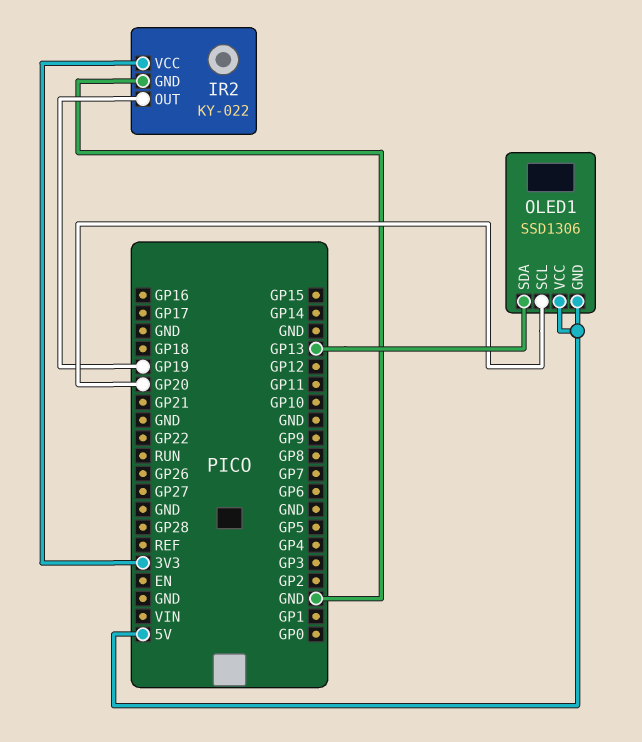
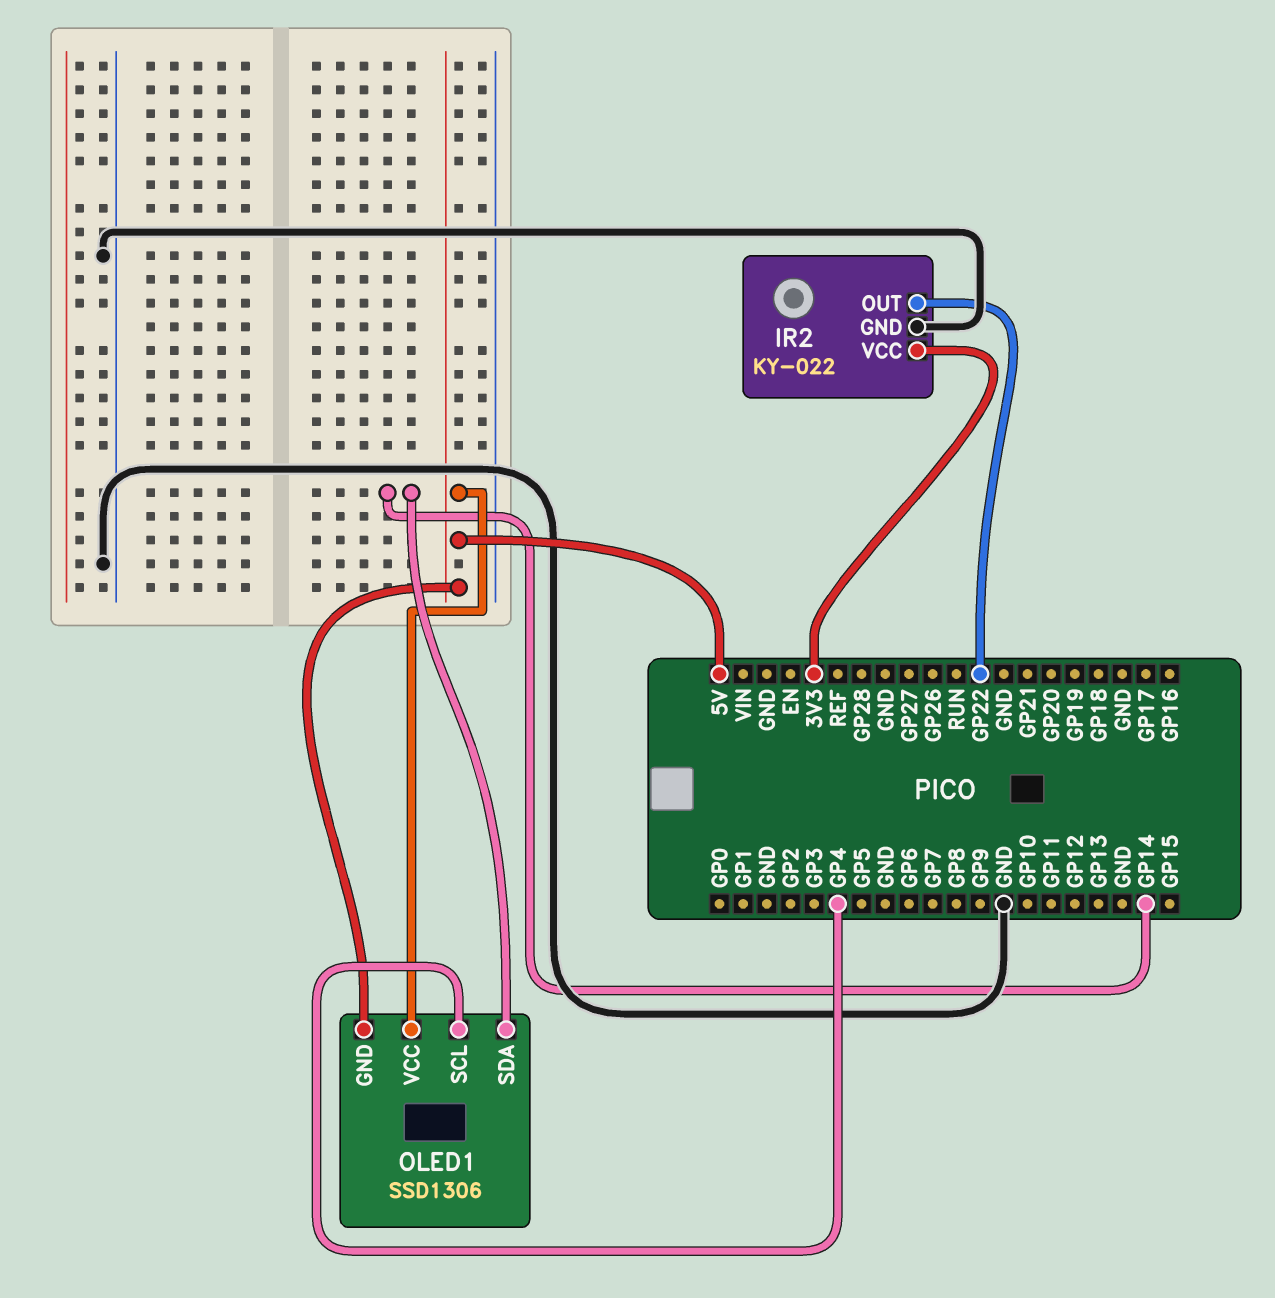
IR2 pin OUT: GP19 -> GP22
OLED1 pin SCL: GP20 -> GP4
OLED1 pin SDA: GP13 -> GP14

